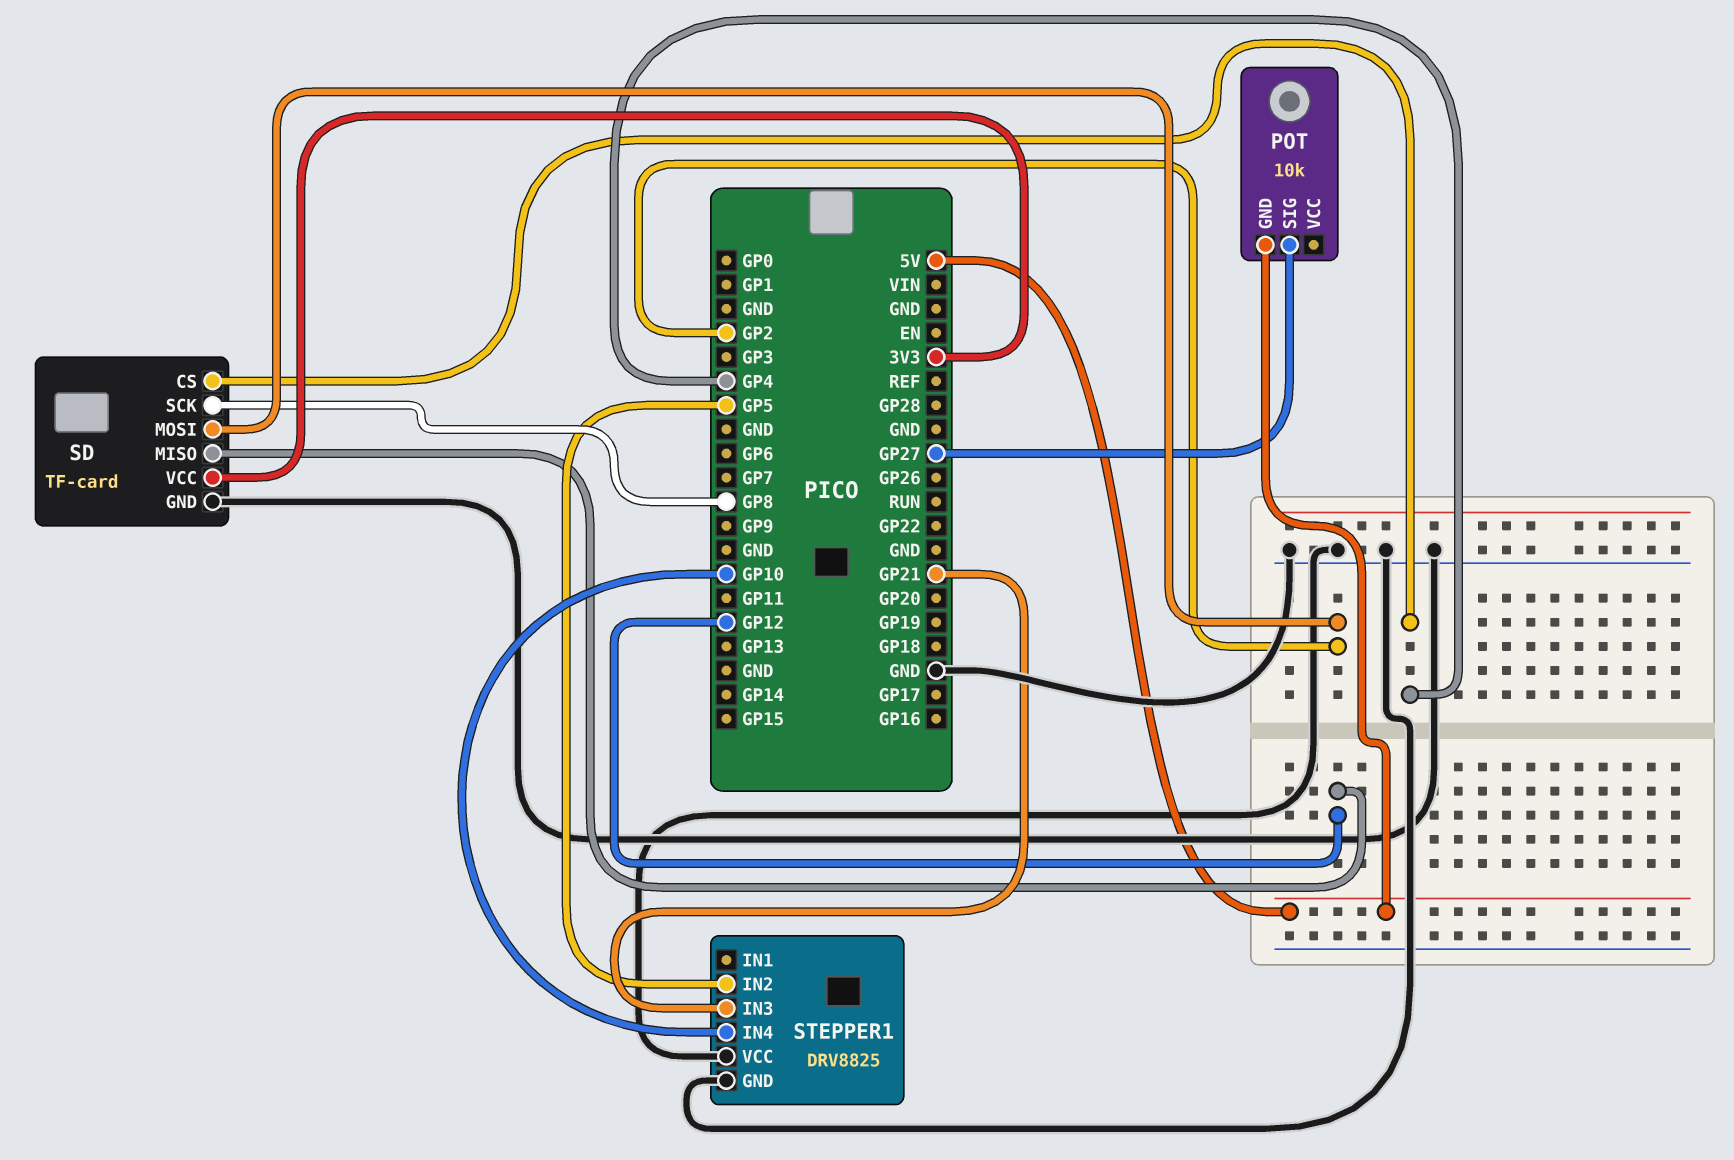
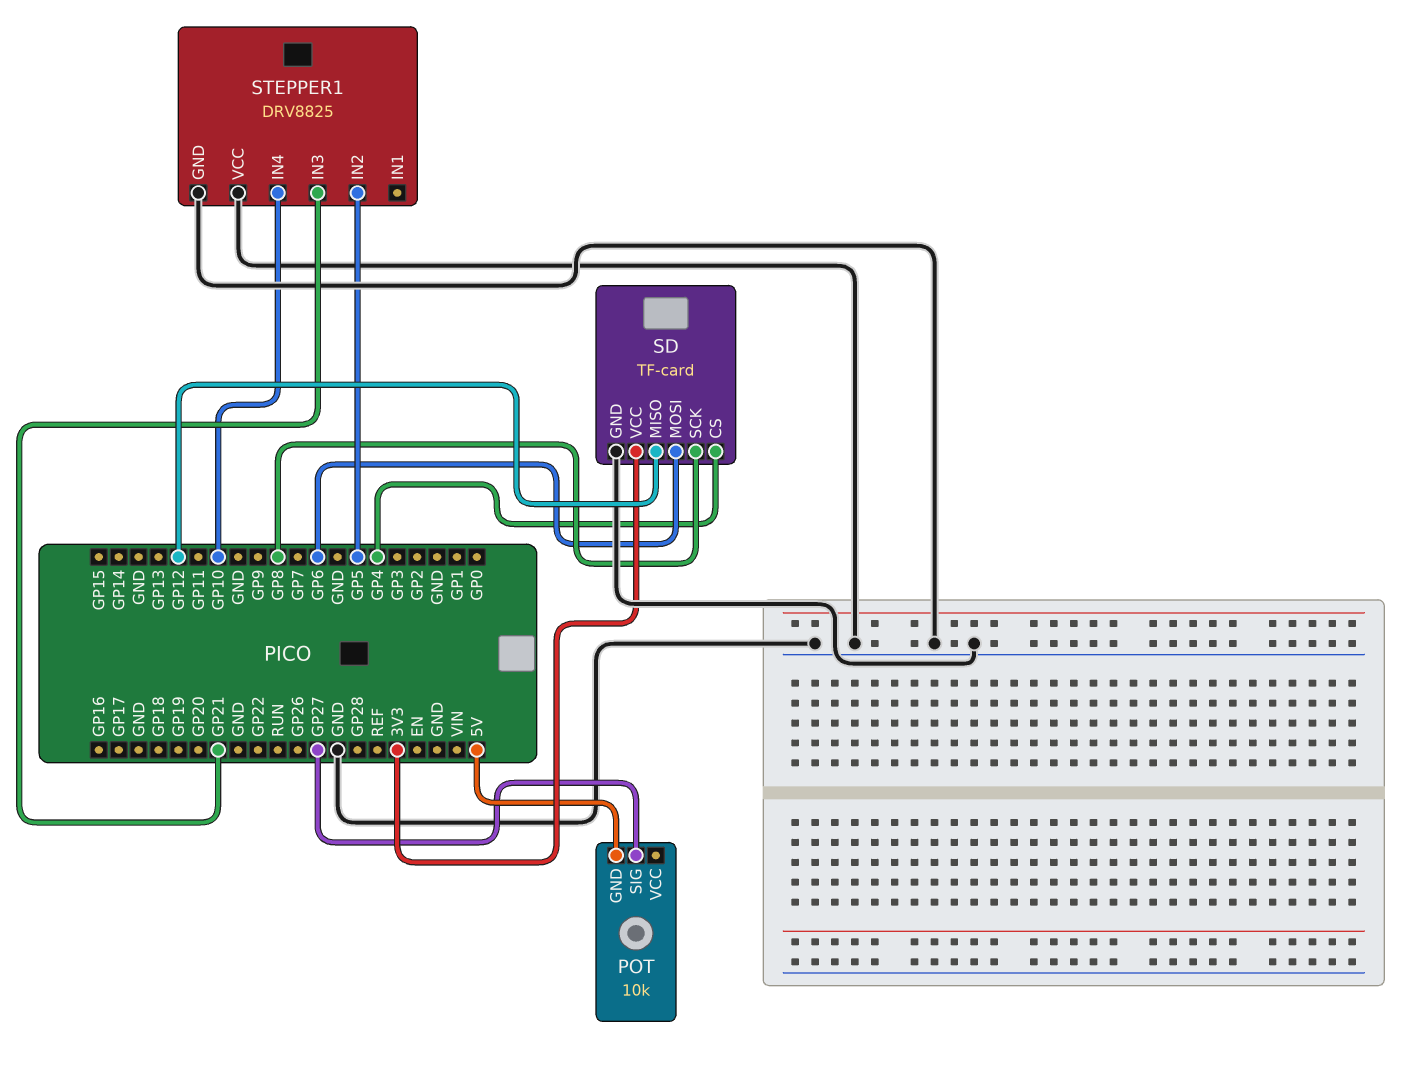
SD pin MOSI: GP2 -> GP6

